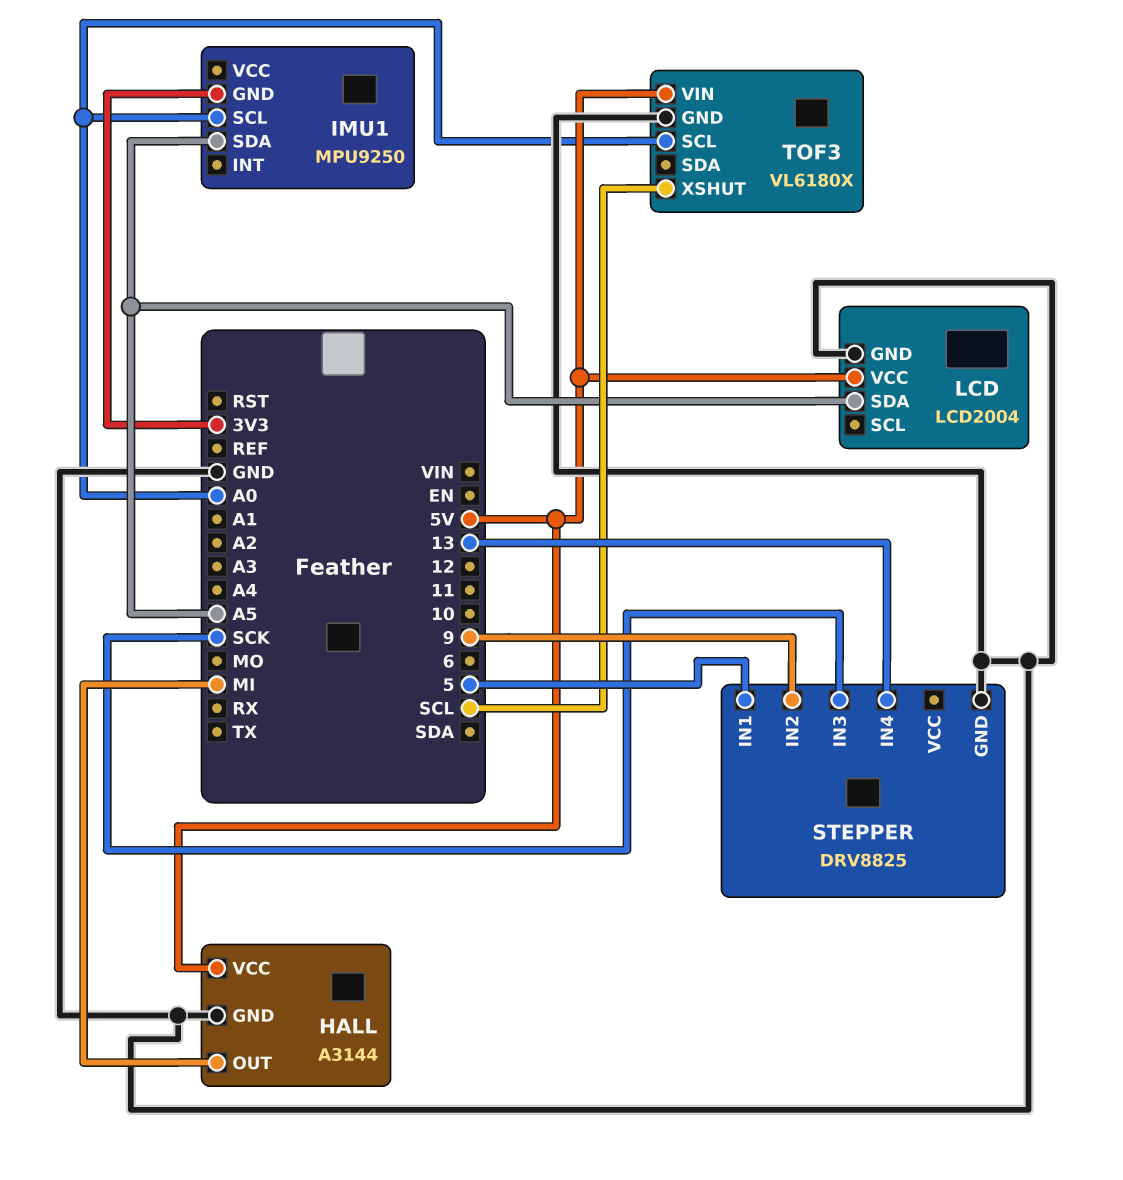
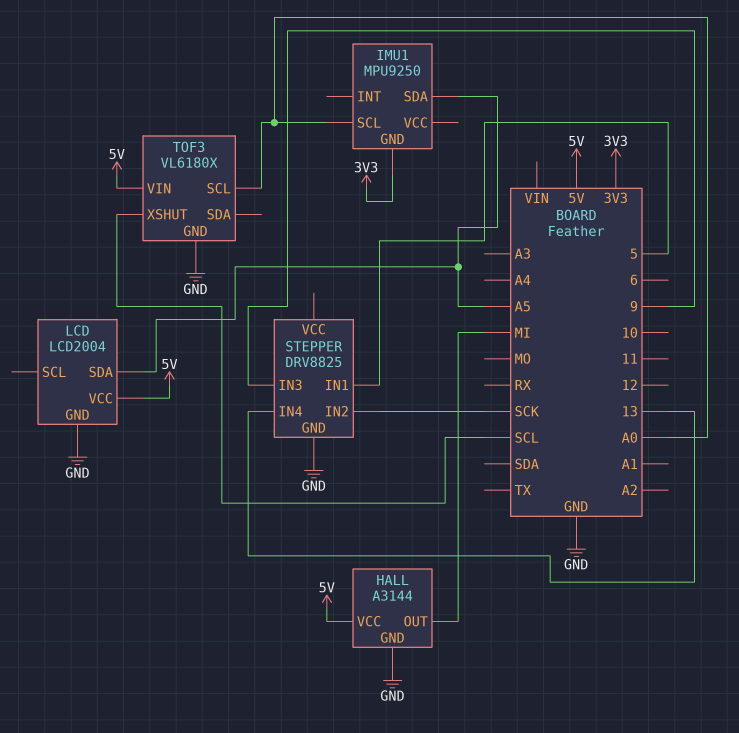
STEPPER pin IN2: 9 -> SCK
STEPPER pin IN3: SCK -> 9

